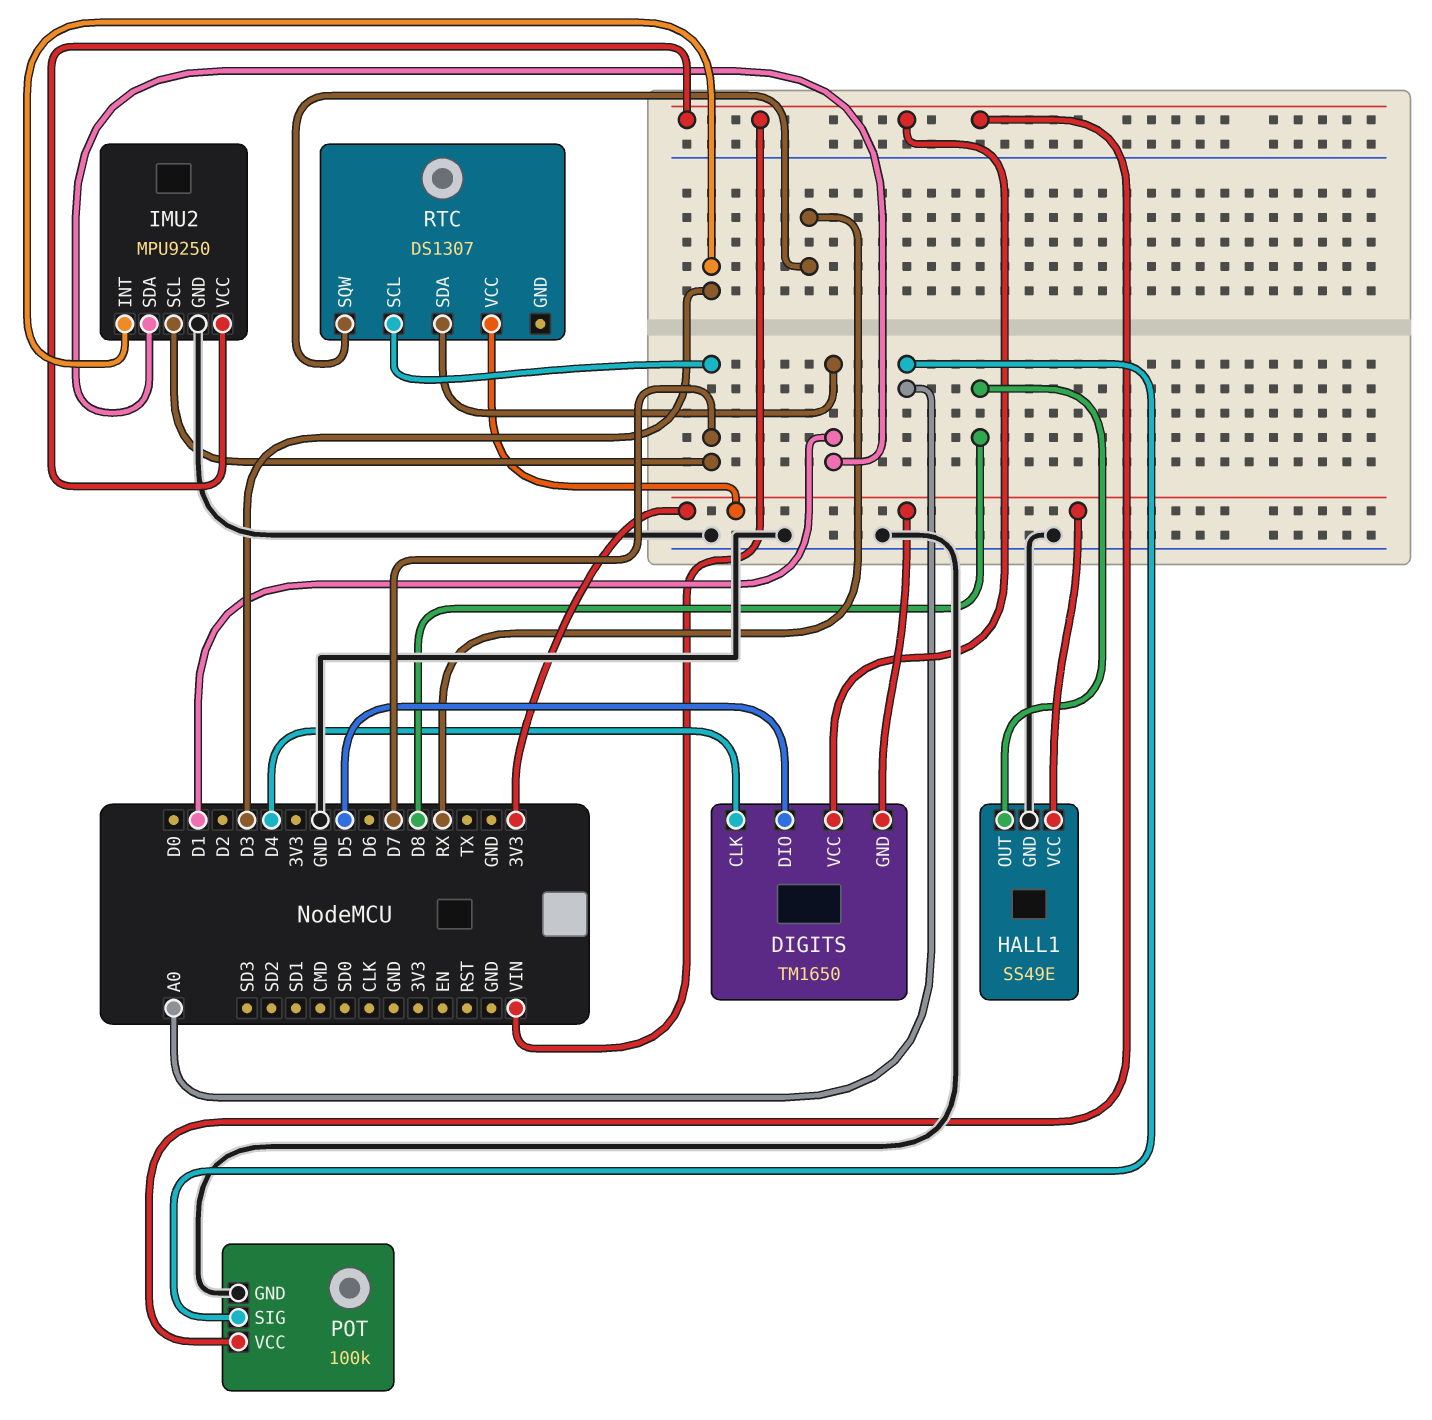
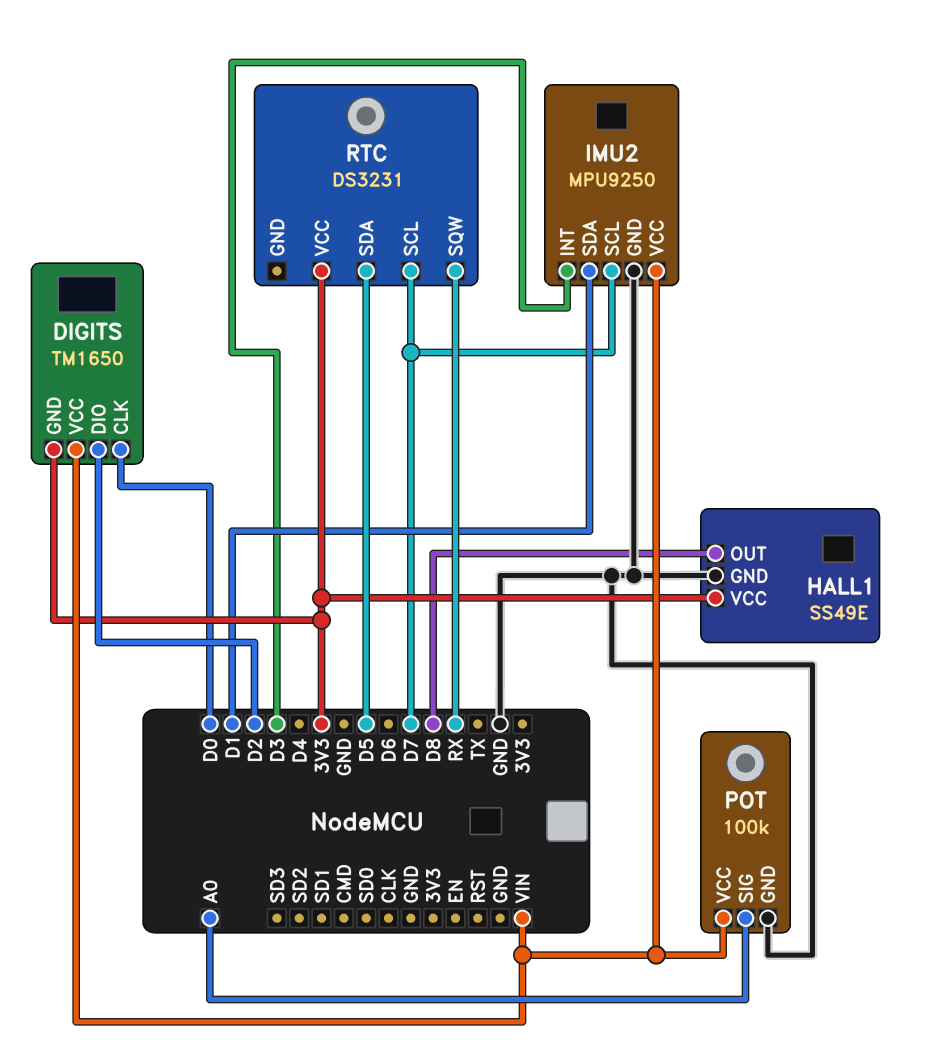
DIGITS pin CLK: D4 -> D0
DIGITS pin DIO: D5 -> D2
RTC: DS1307 -> DS3231
RTC pin SDA: D1 -> D5

